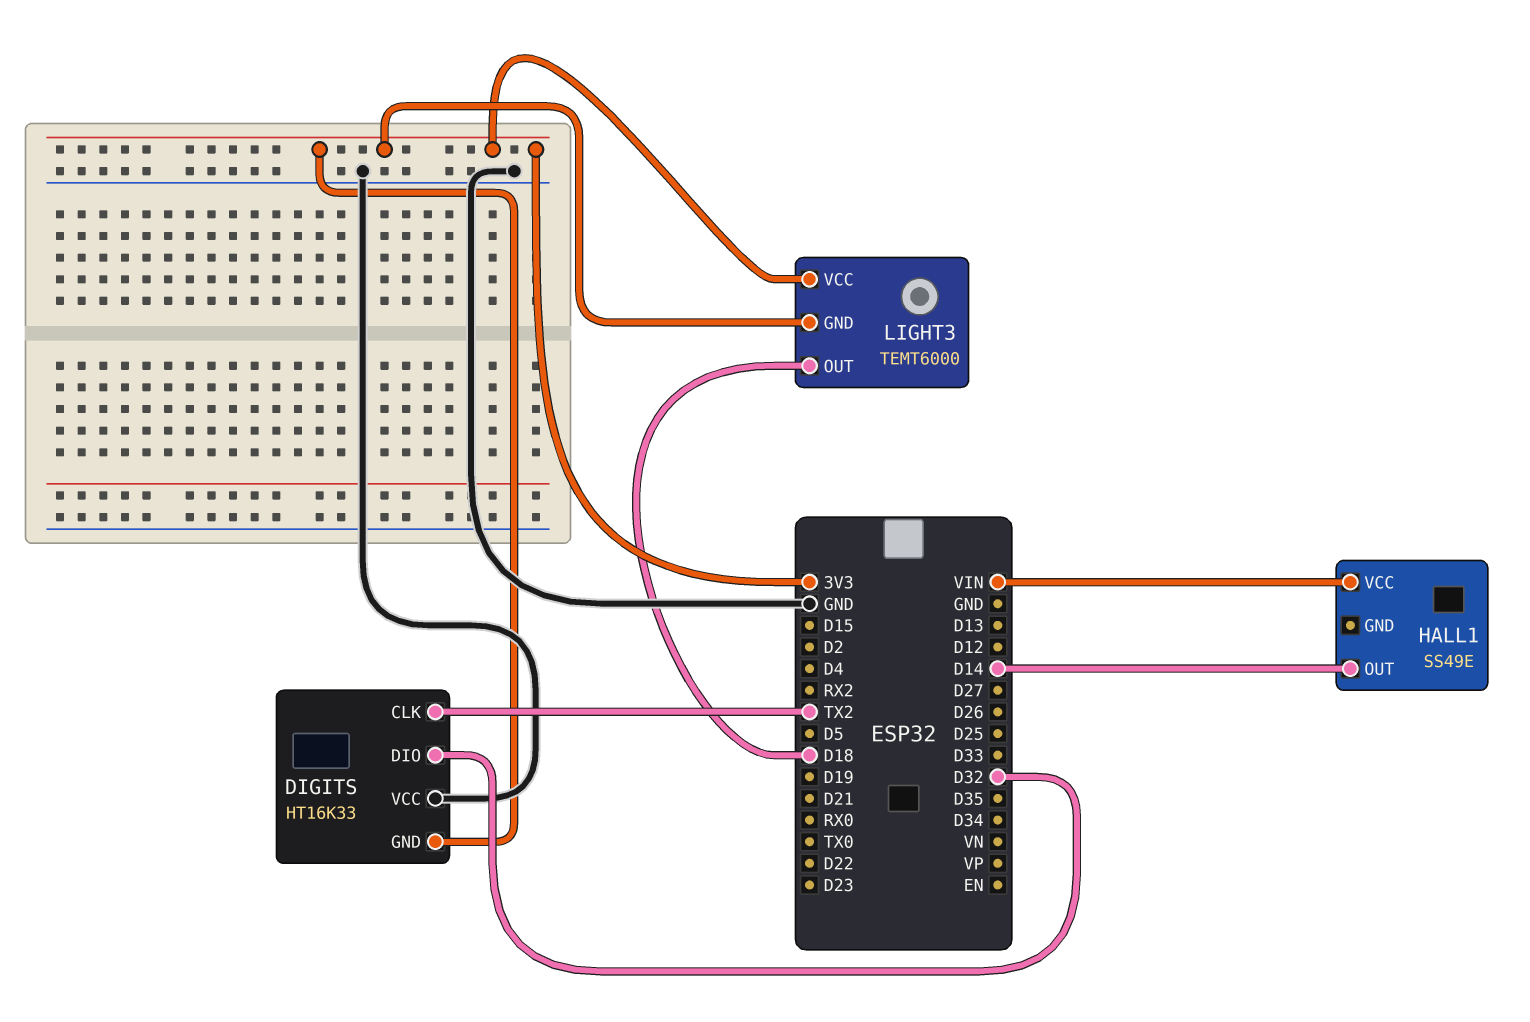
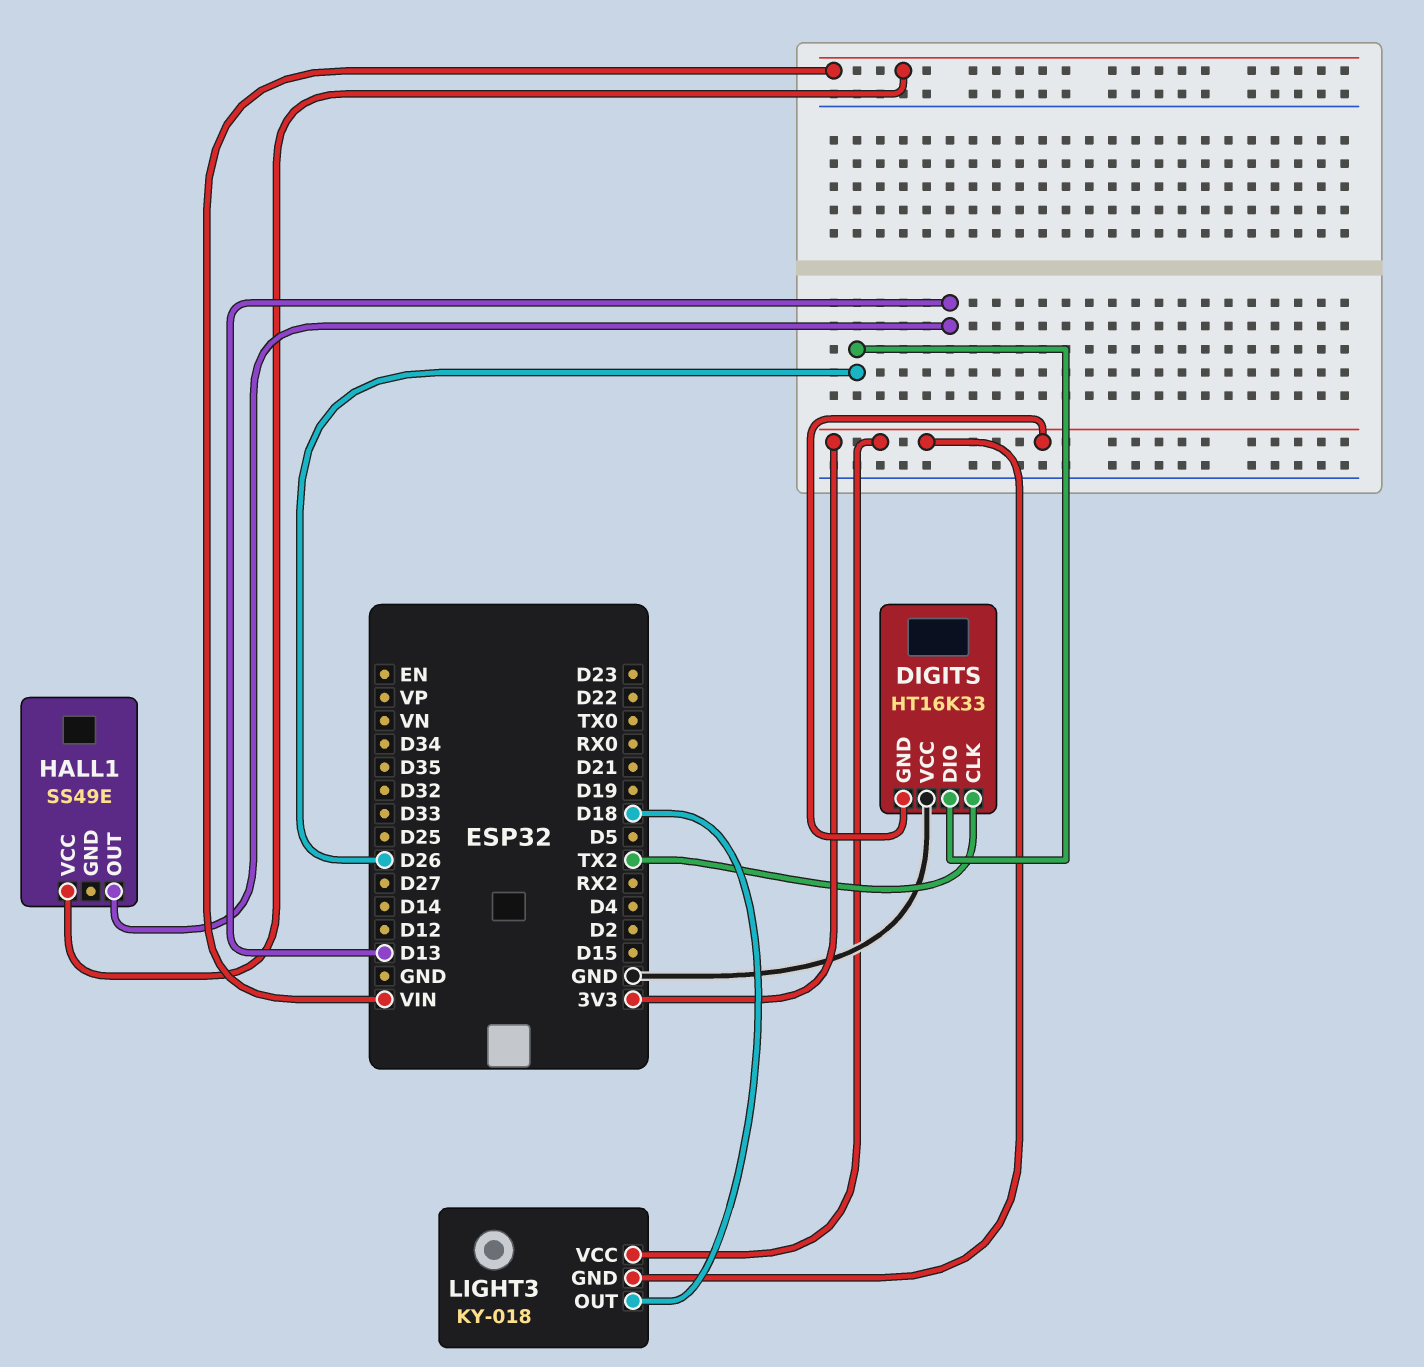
DIGITS pin DIO: D32 -> D26
HALL1 pin OUT: D14 -> D13
LIGHT3: TEMT6000 -> KY-018

